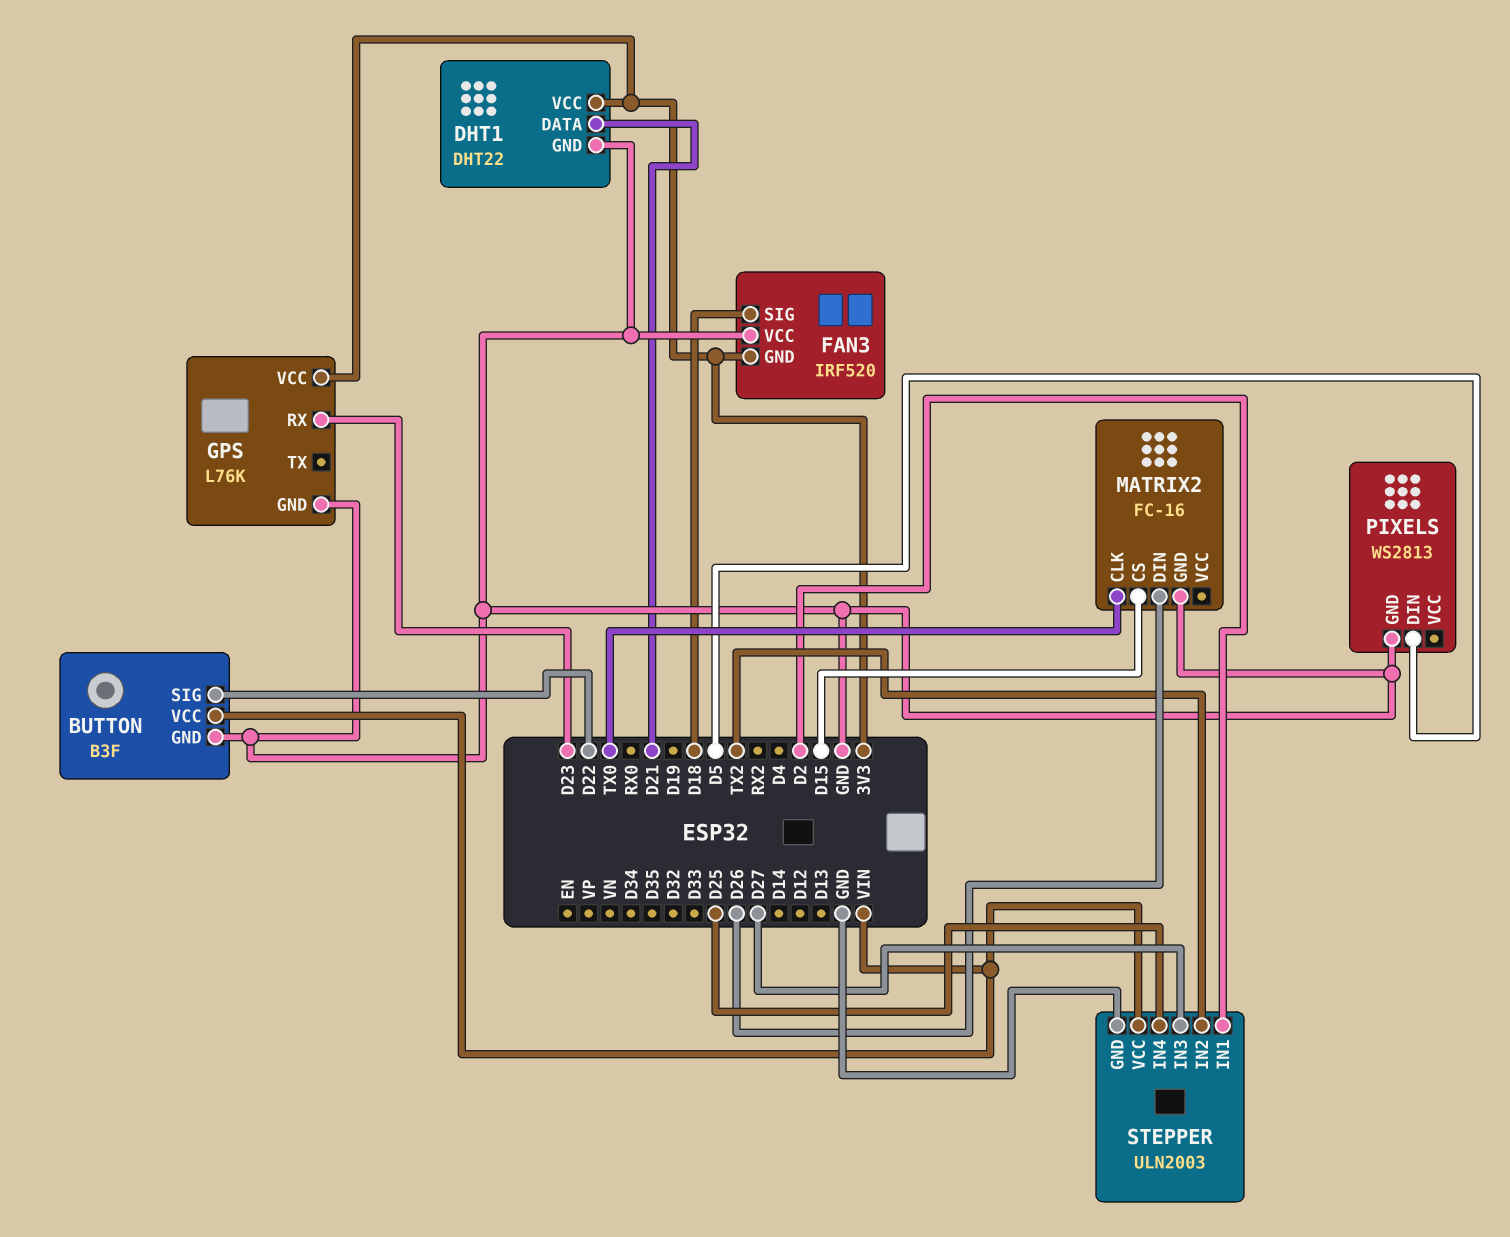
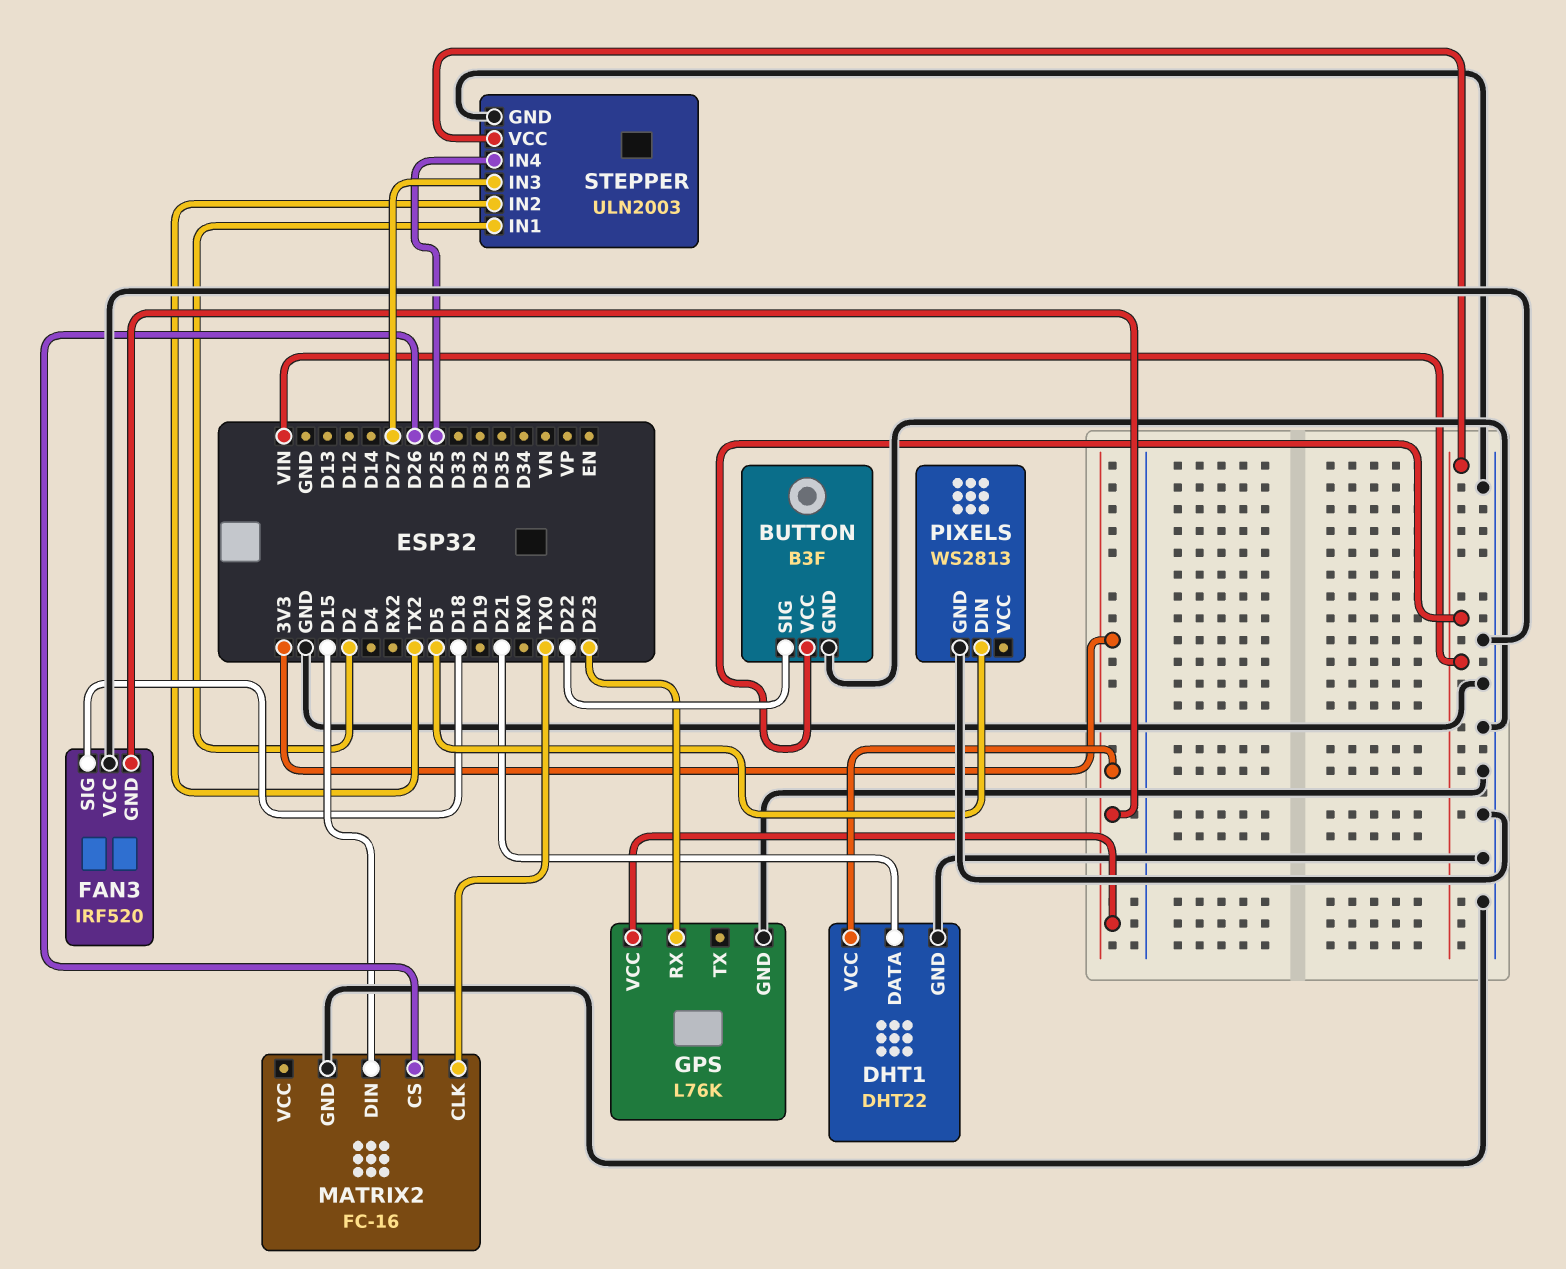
MATRIX2 pin CS: D15 -> D26
MATRIX2 pin DIN: D26 -> D15

